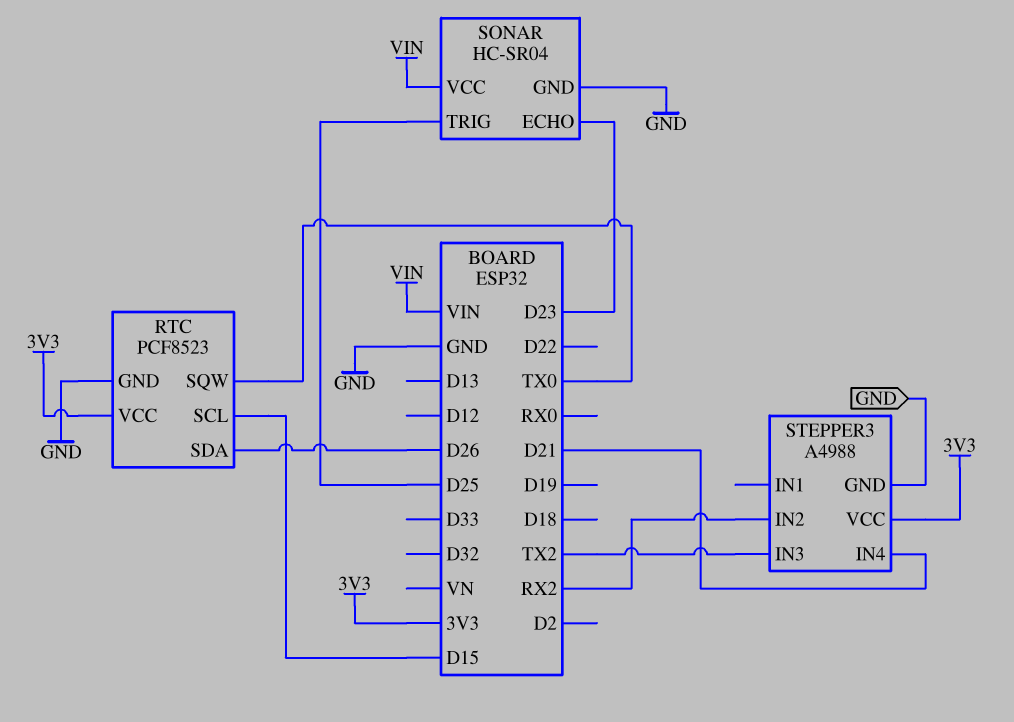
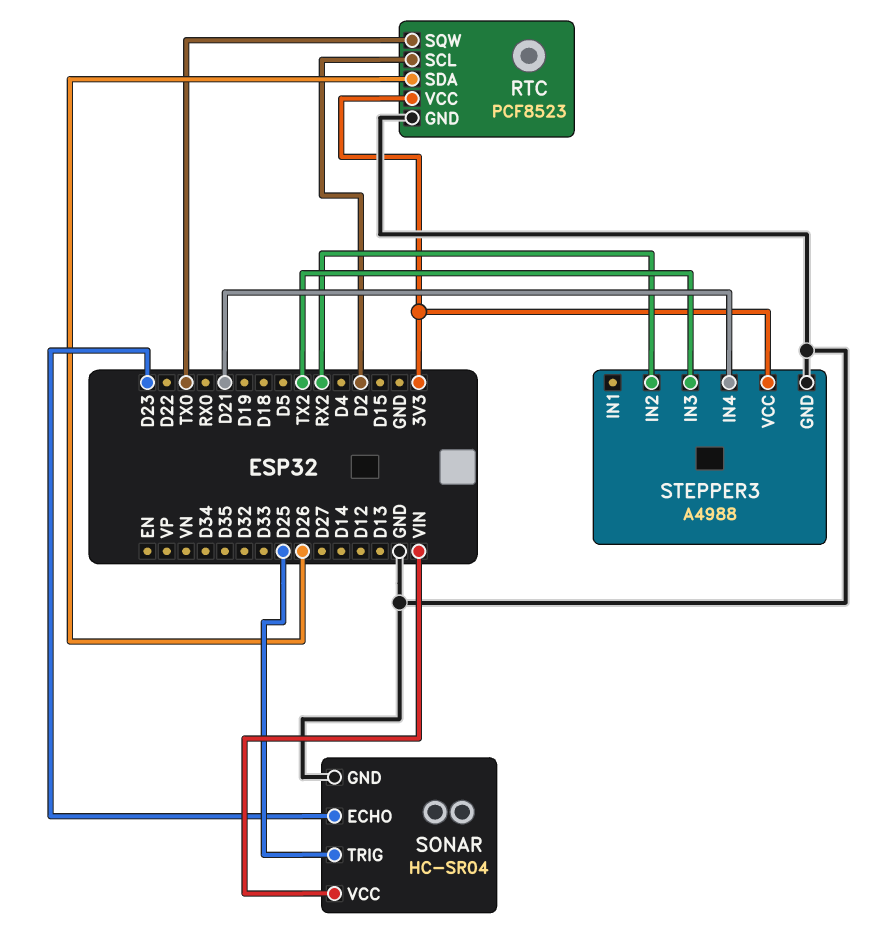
RTC pin SCL: D15 -> D2

